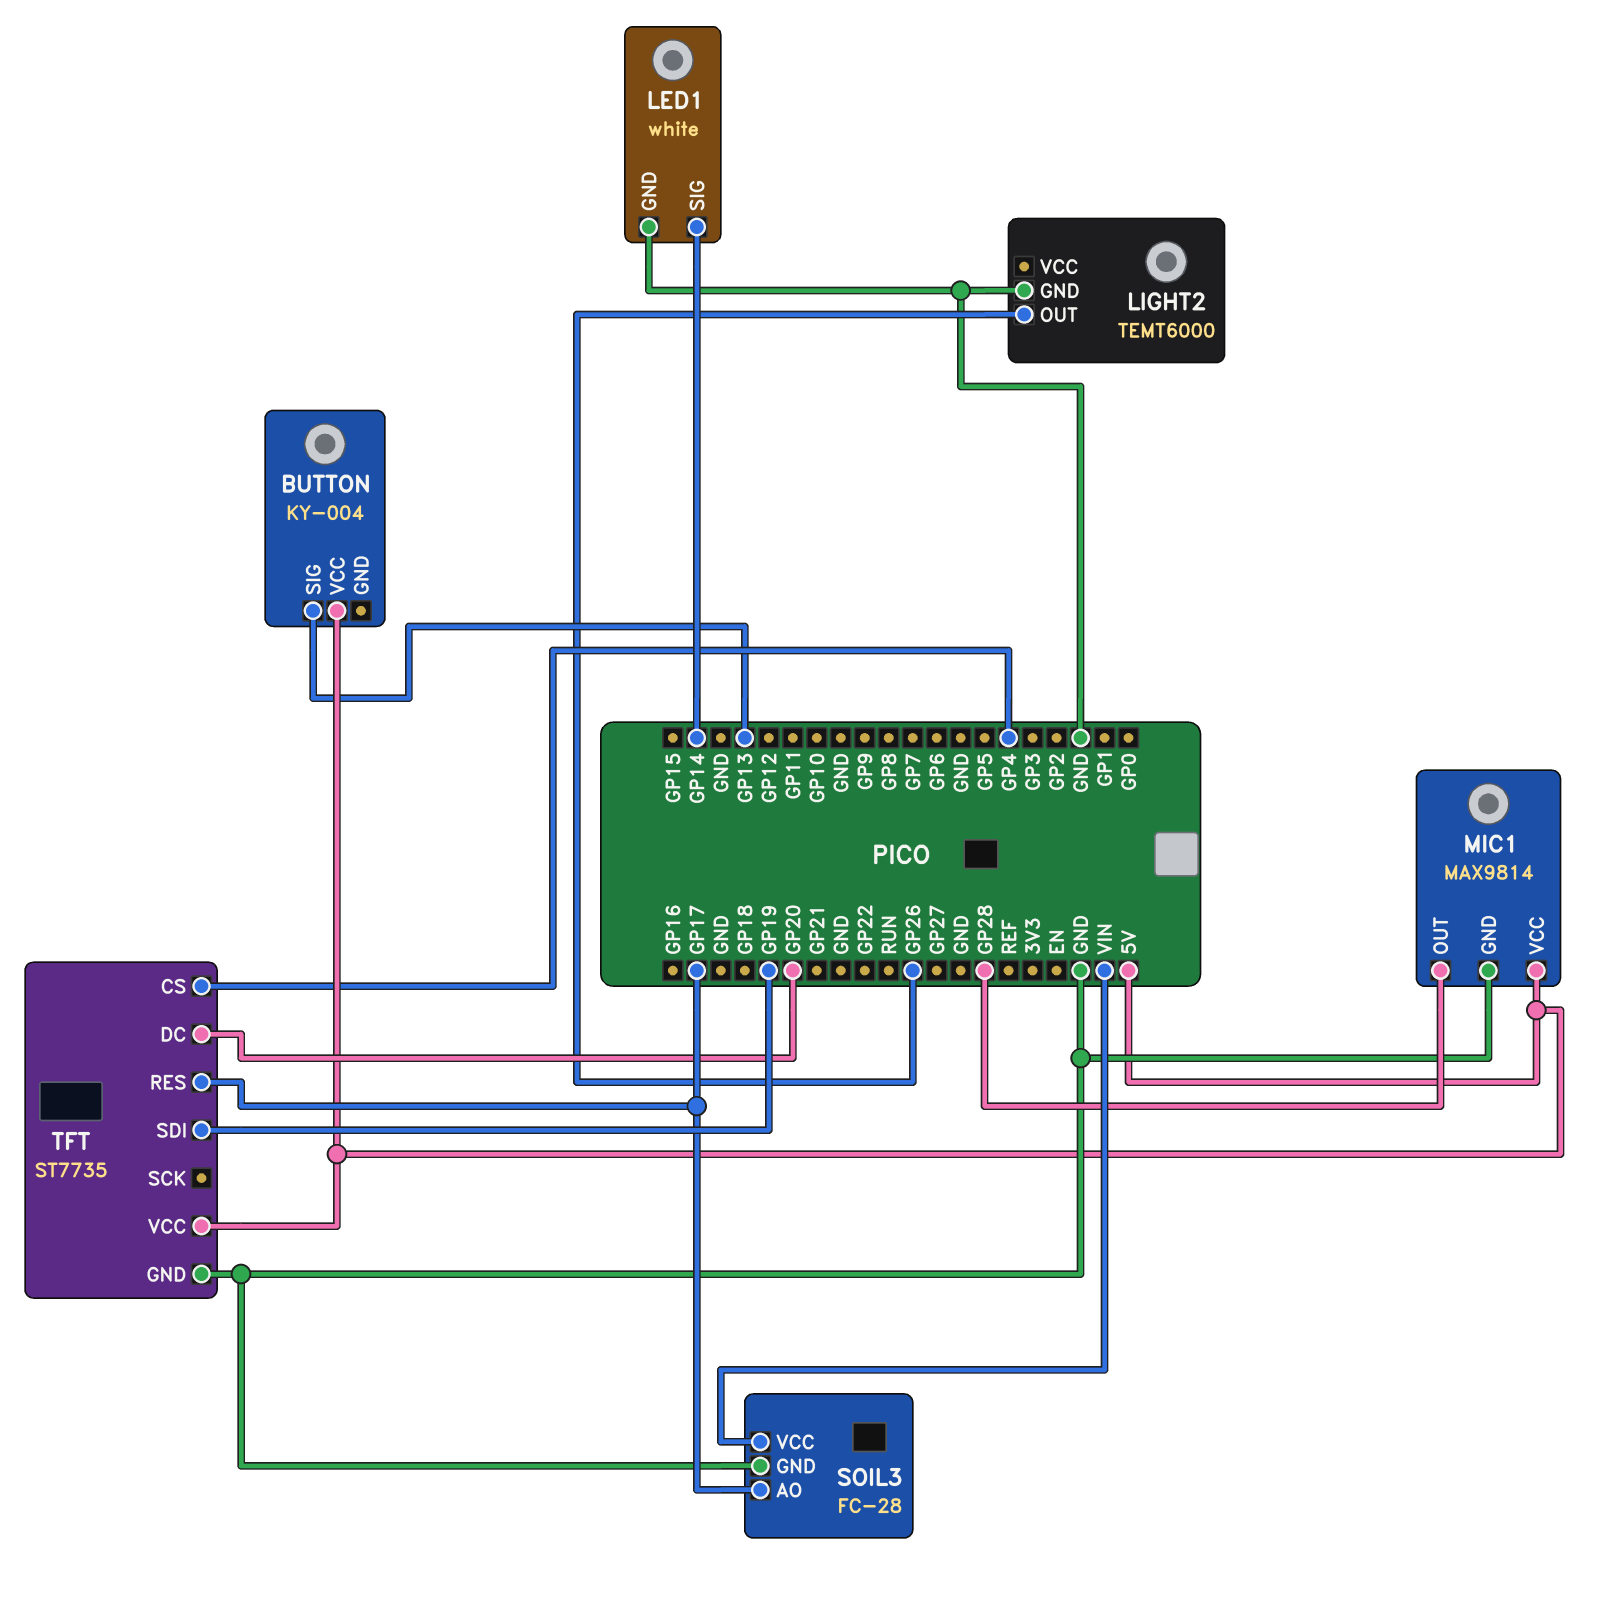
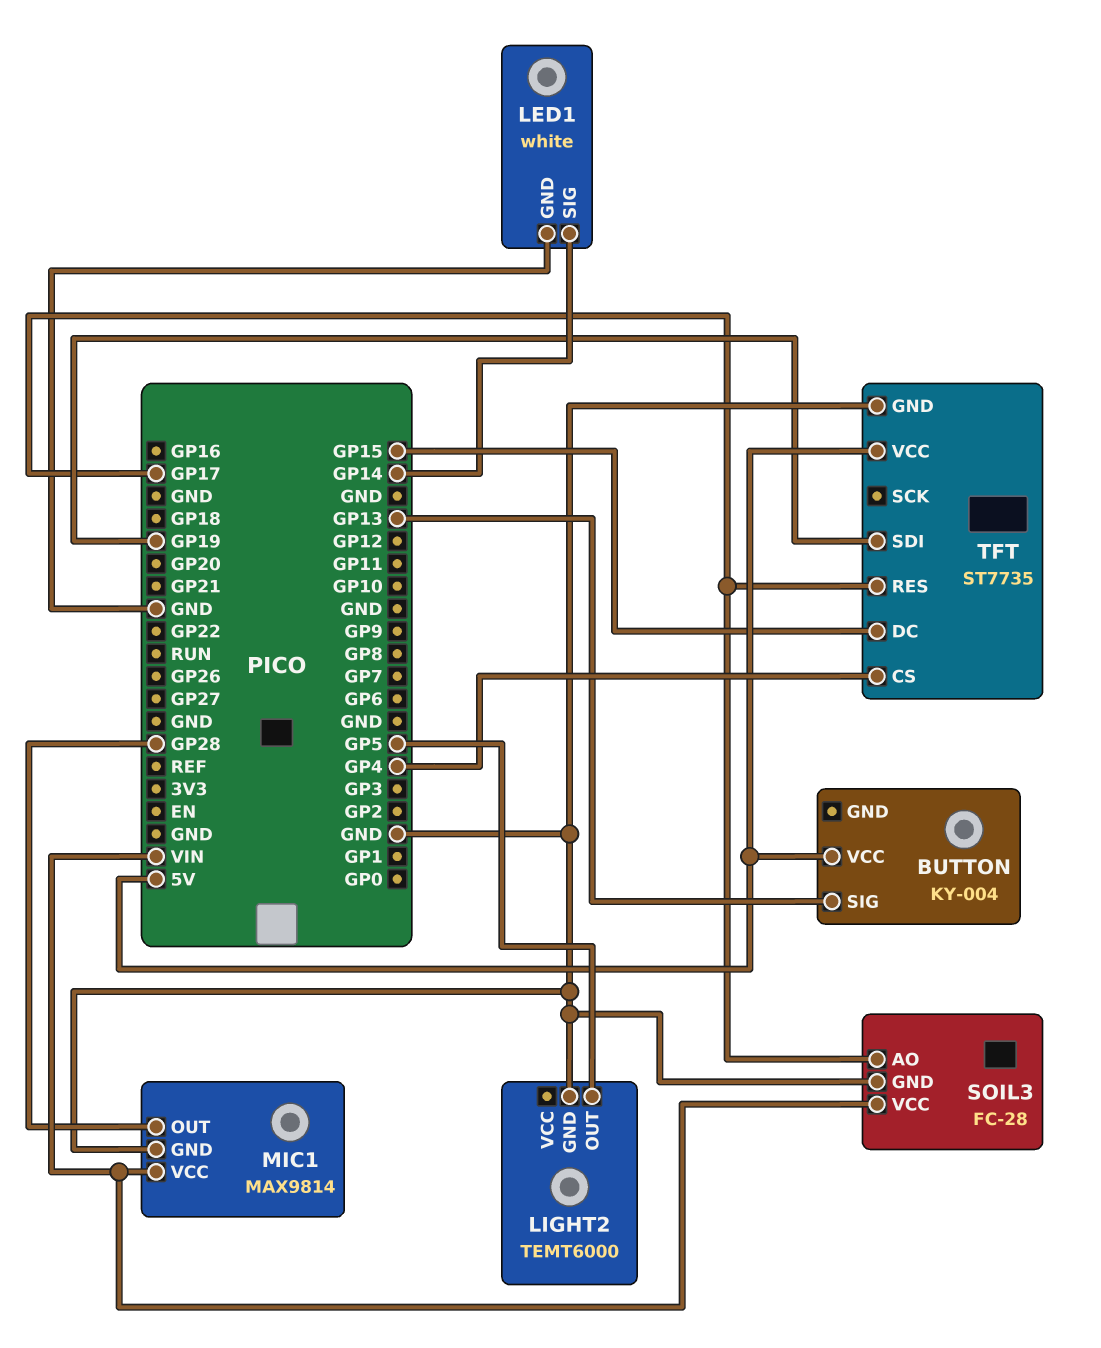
LIGHT2 pin OUT: GP26 -> GP5
MIC1 pin VCC: 5V -> VIN
TFT pin DC: GP20 -> GP15

